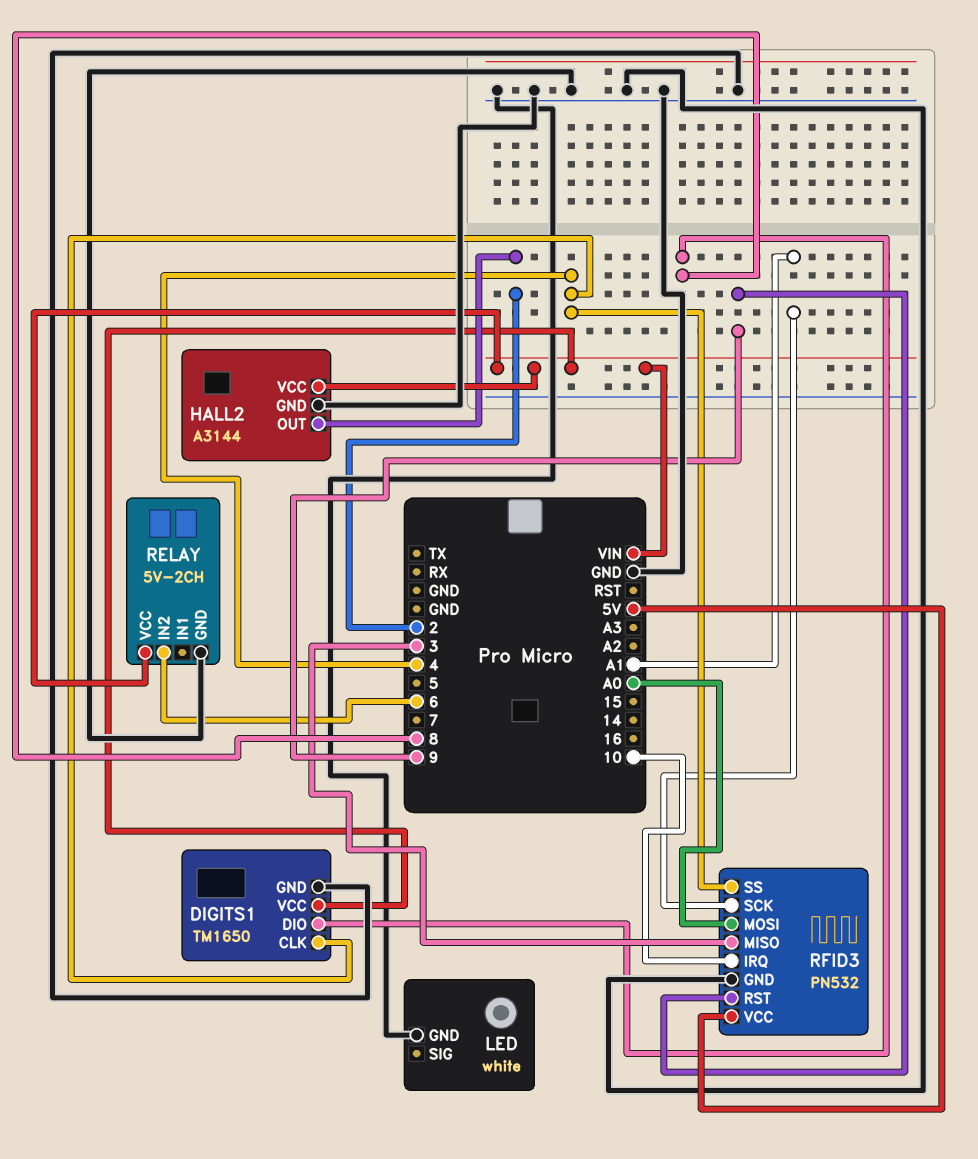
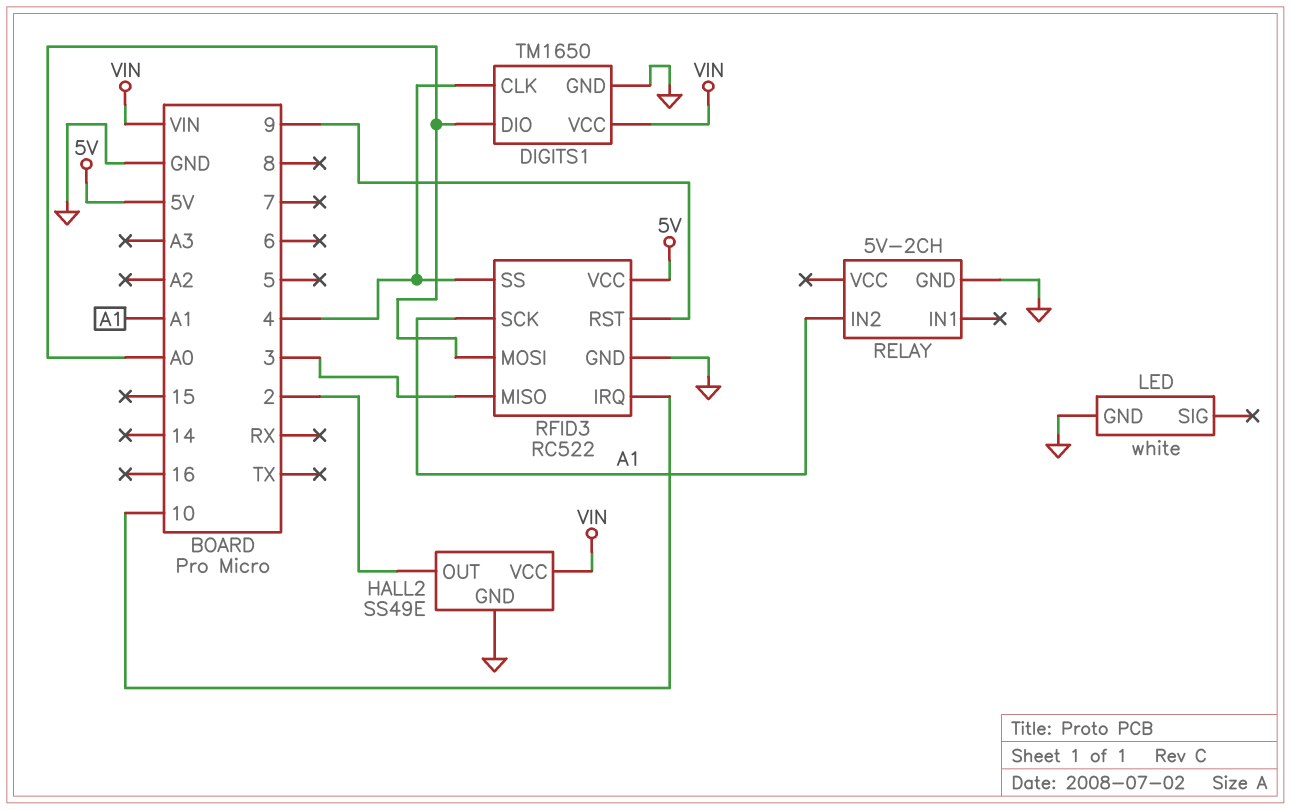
DIGITS1 pin DIO: 8 -> A0
HALL2: A3144 -> SS49E
RELAY pin IN2: 6 -> A1
RELAY pin VCC: VIN -> none
RFID3: PN532 -> RC522

